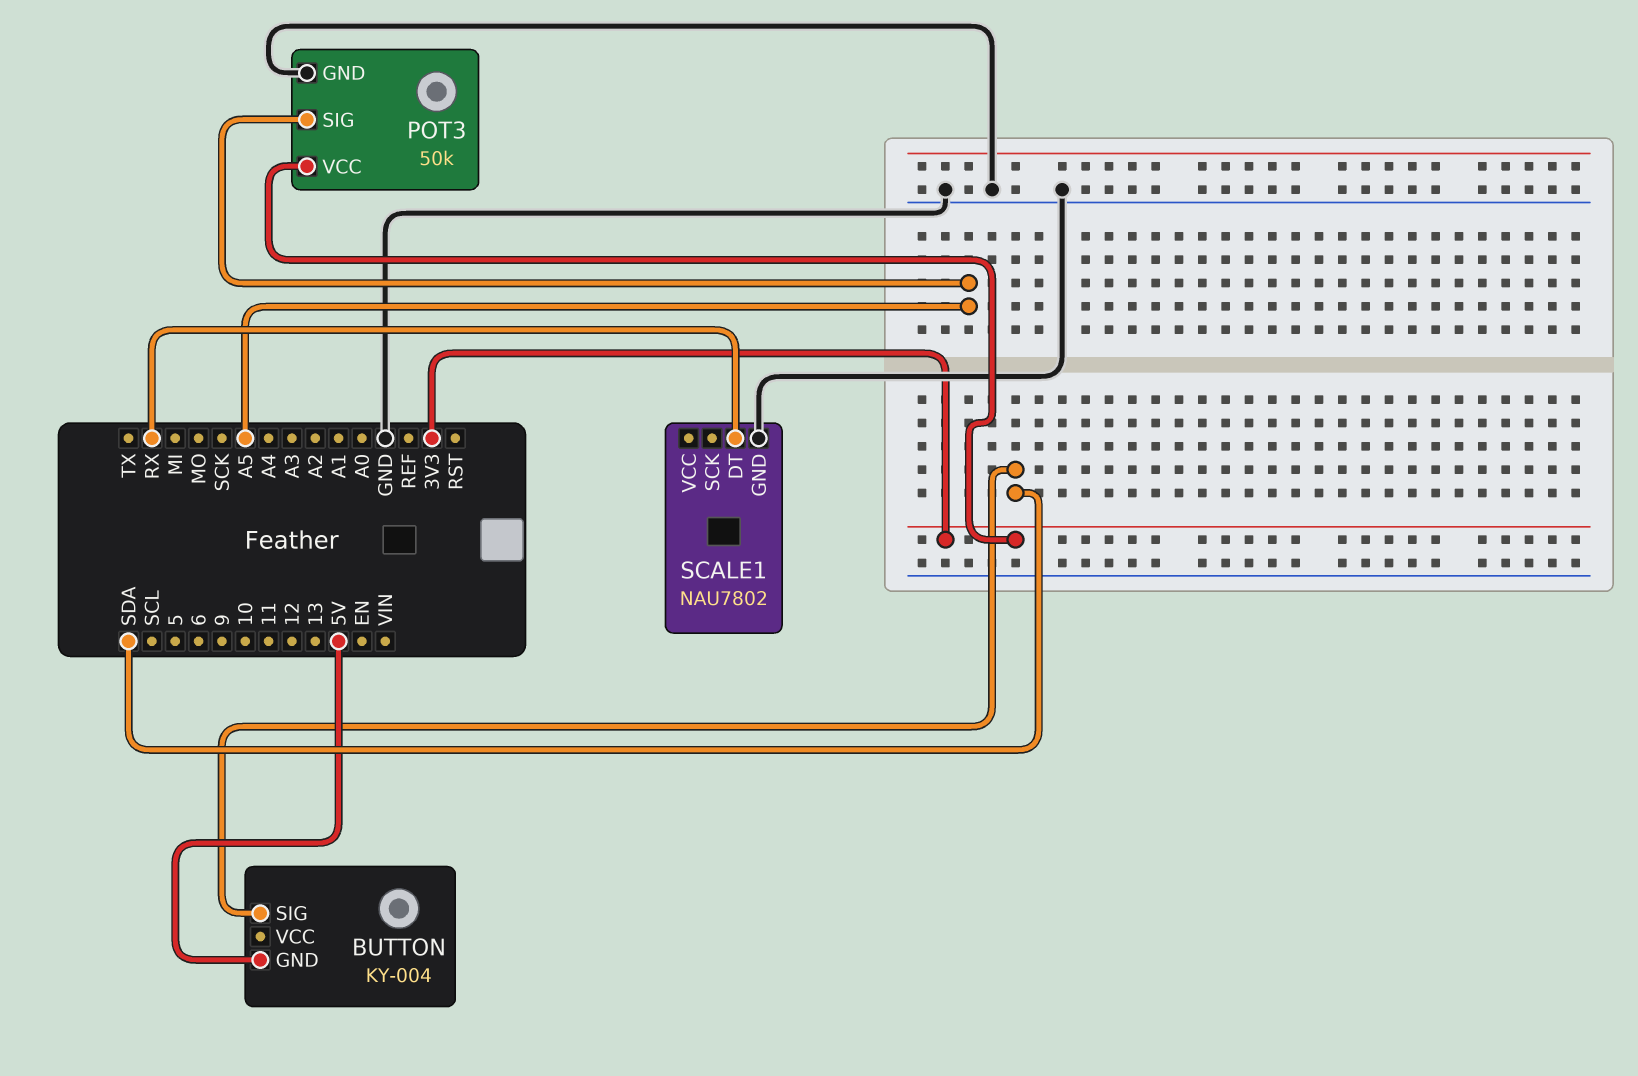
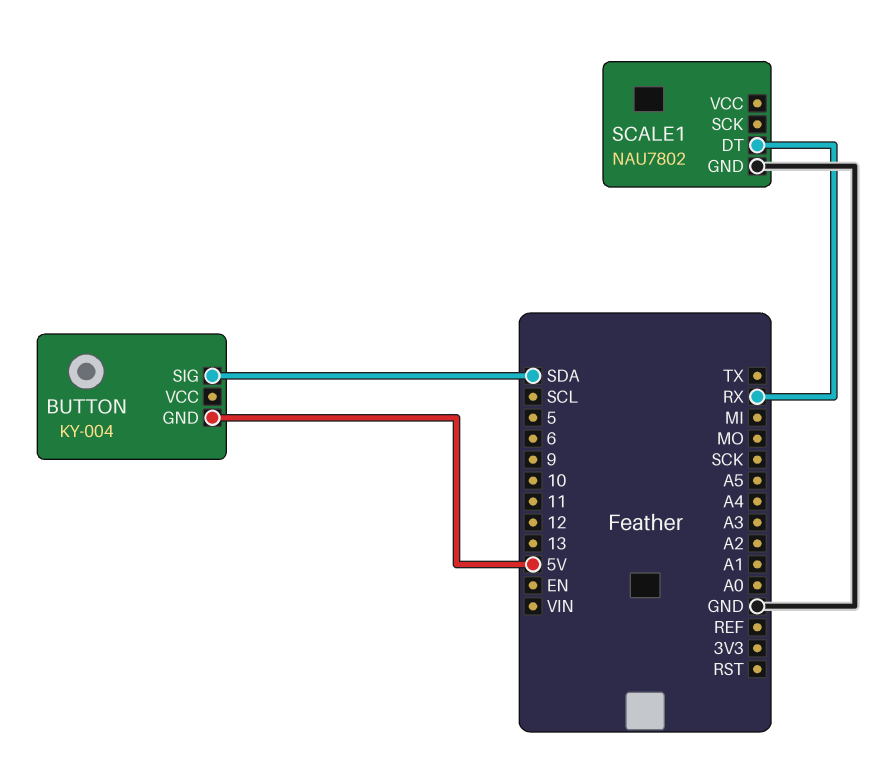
POT3: 50k -> none
POT3 pin GND: GND -> none
POT3 pin SIG: A5 -> none
POT3 pin VCC: 3V3 -> none

